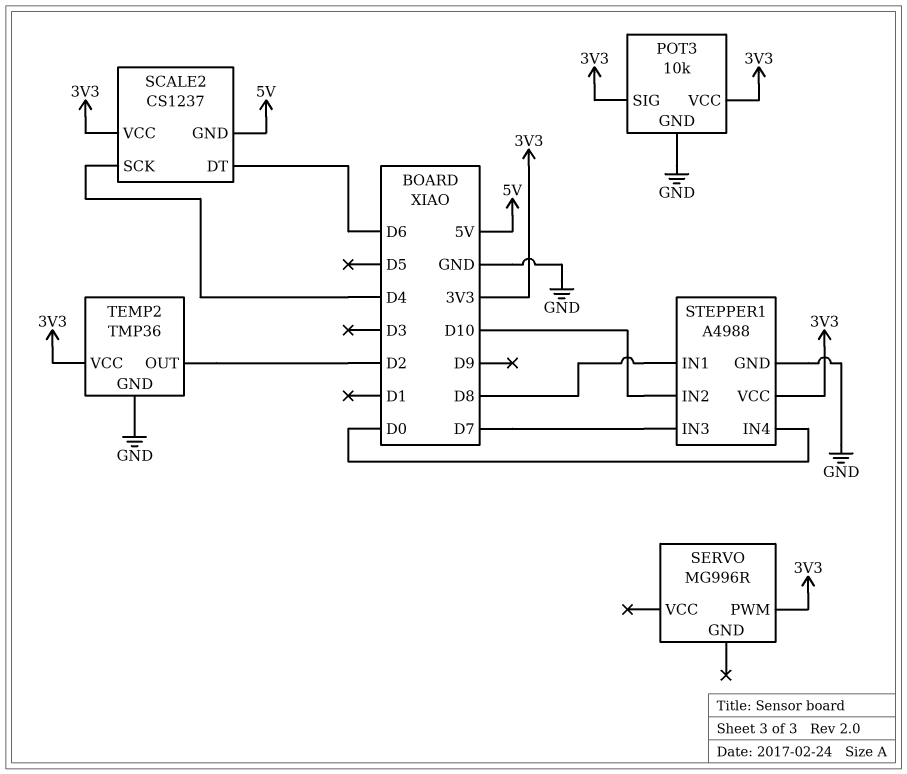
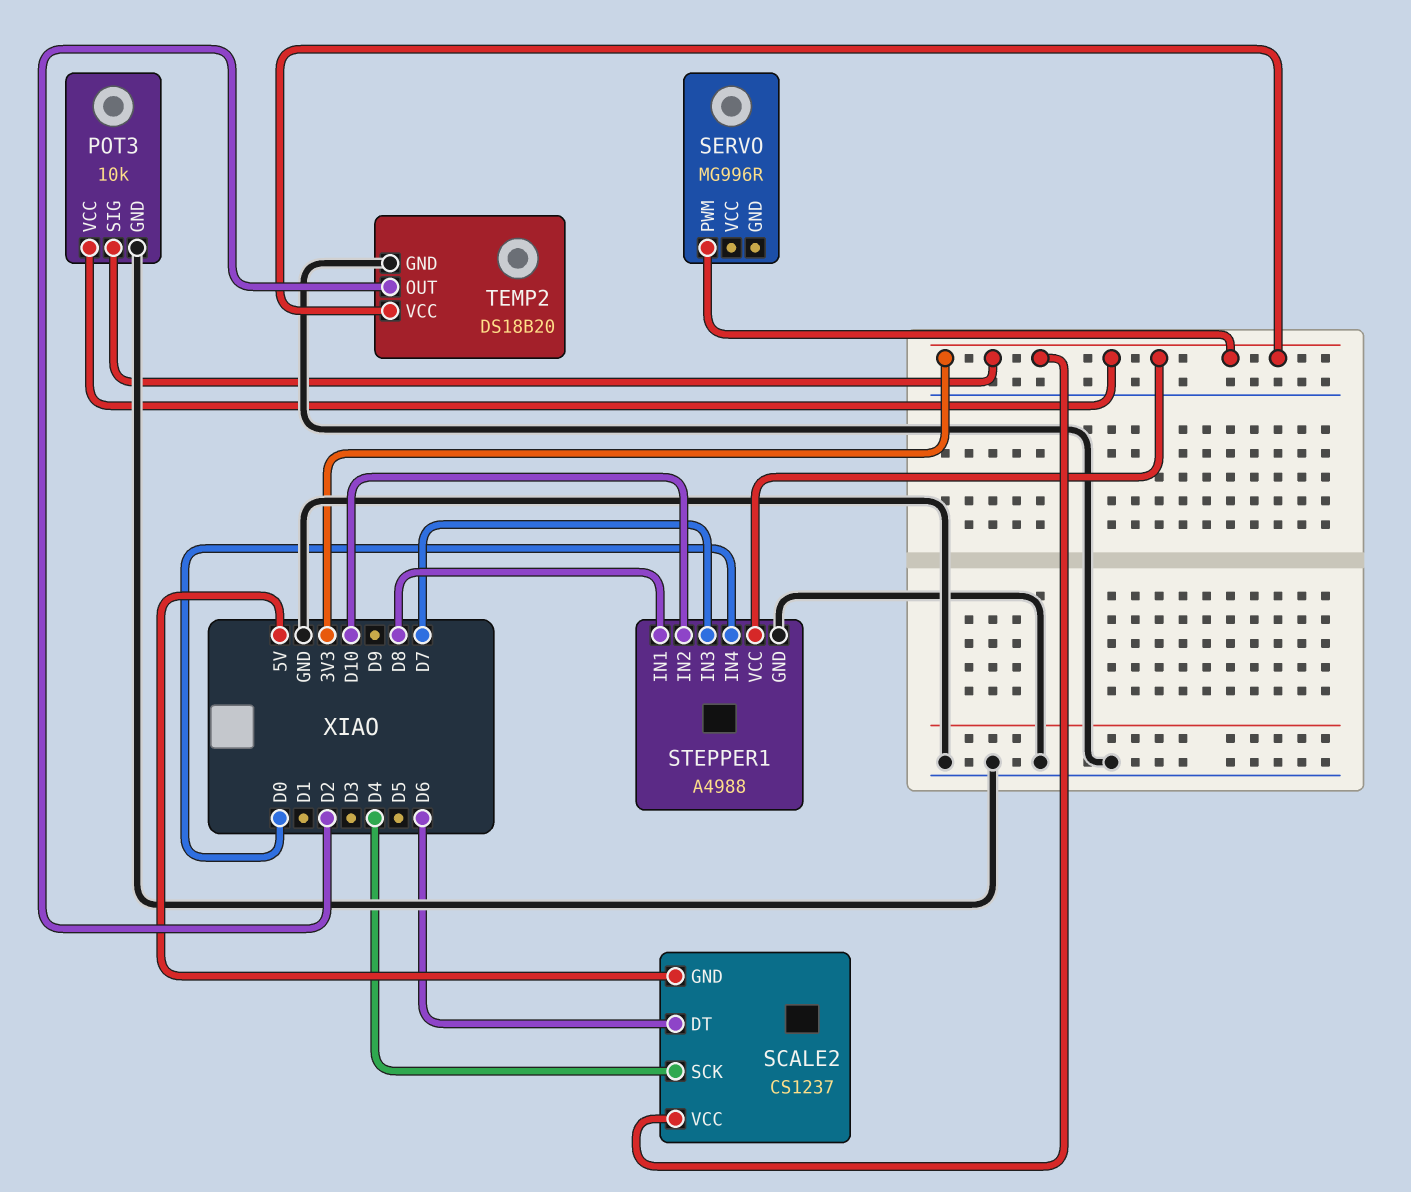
TEMP2: TMP36 -> DS18B20

